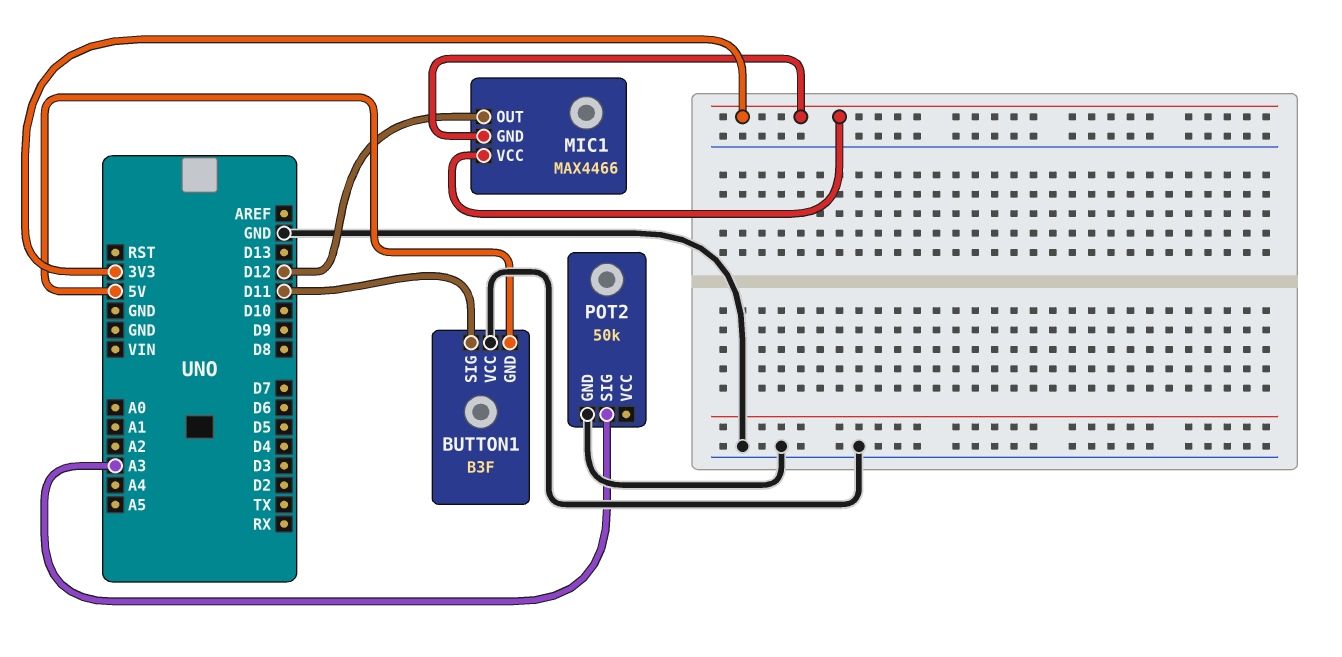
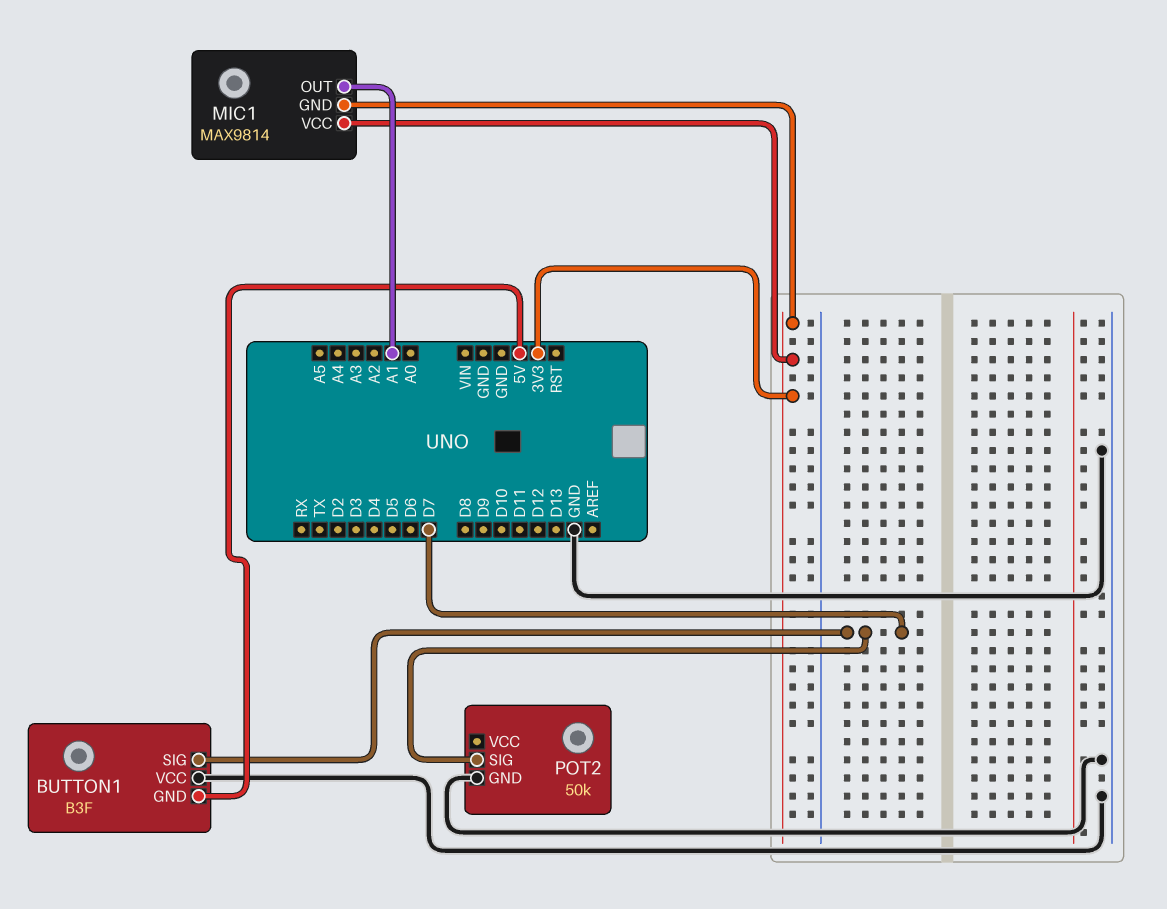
BUTTON1 pin SIG: D11 -> D7
MIC1: MAX4466 -> MAX9814
MIC1 pin OUT: D12 -> A1
POT2 pin SIG: A3 -> D7

